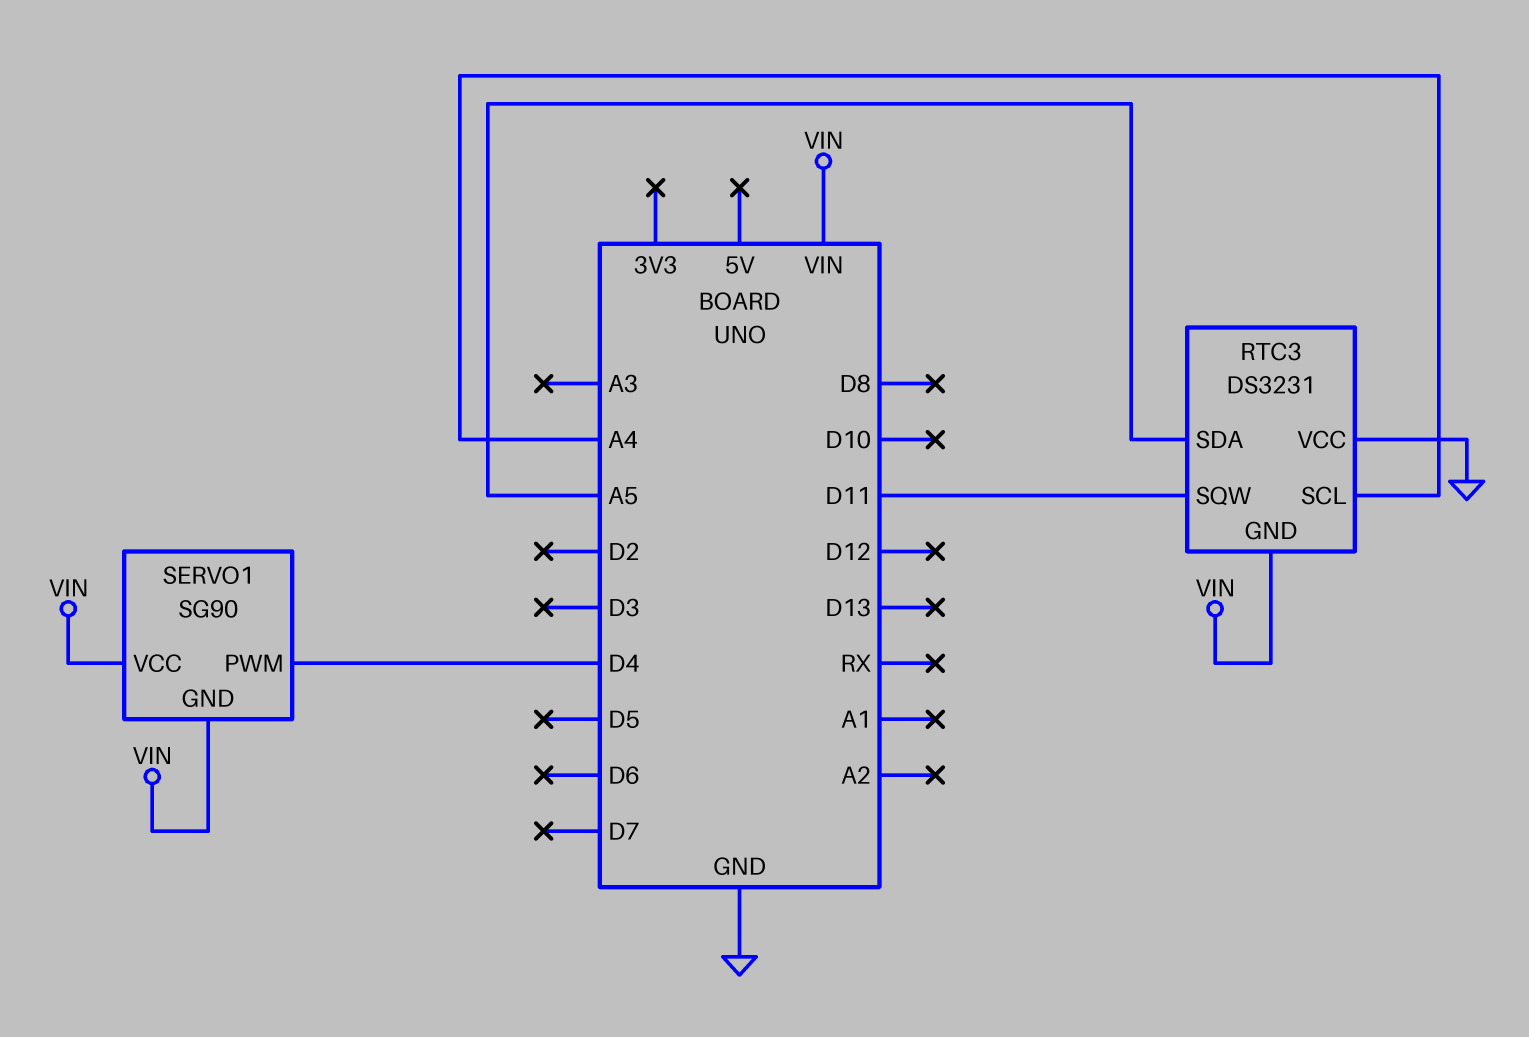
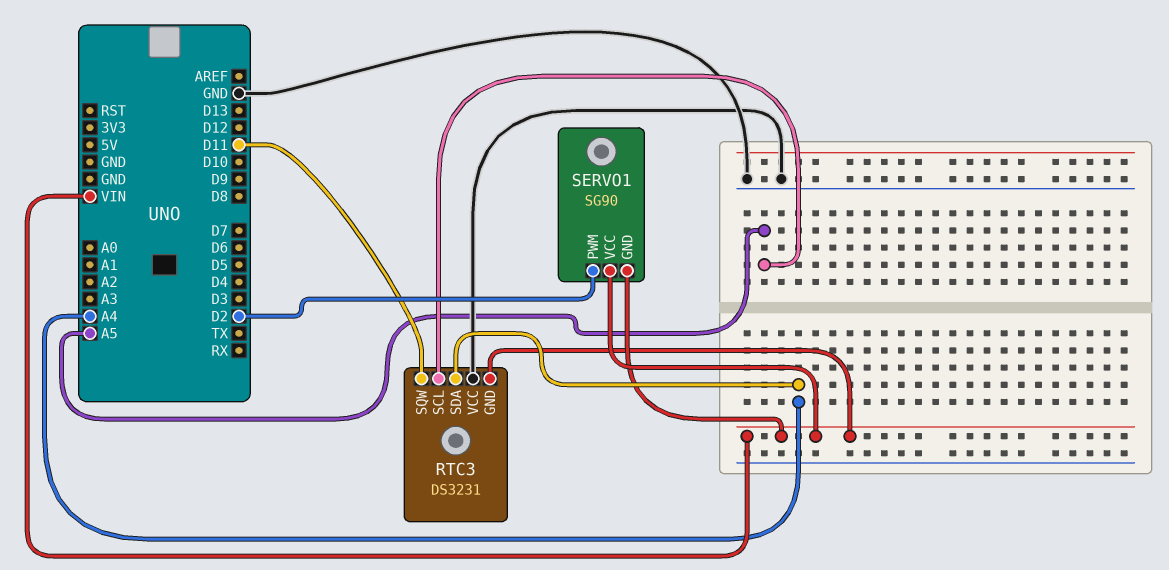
RTC3 pin SCL: A4 -> A5
RTC3 pin SDA: A5 -> A4
SERVO1 pin PWM: D4 -> D2

